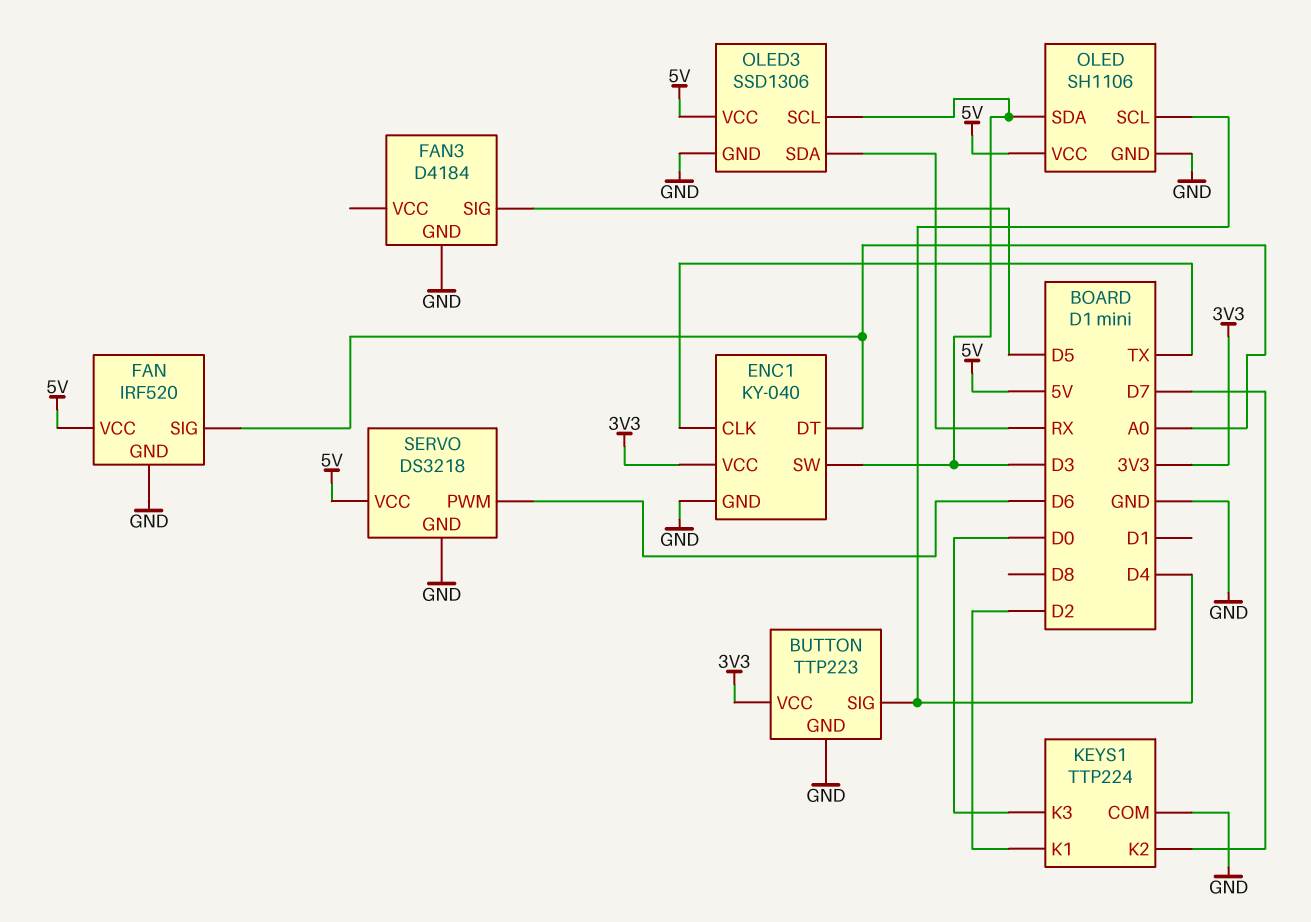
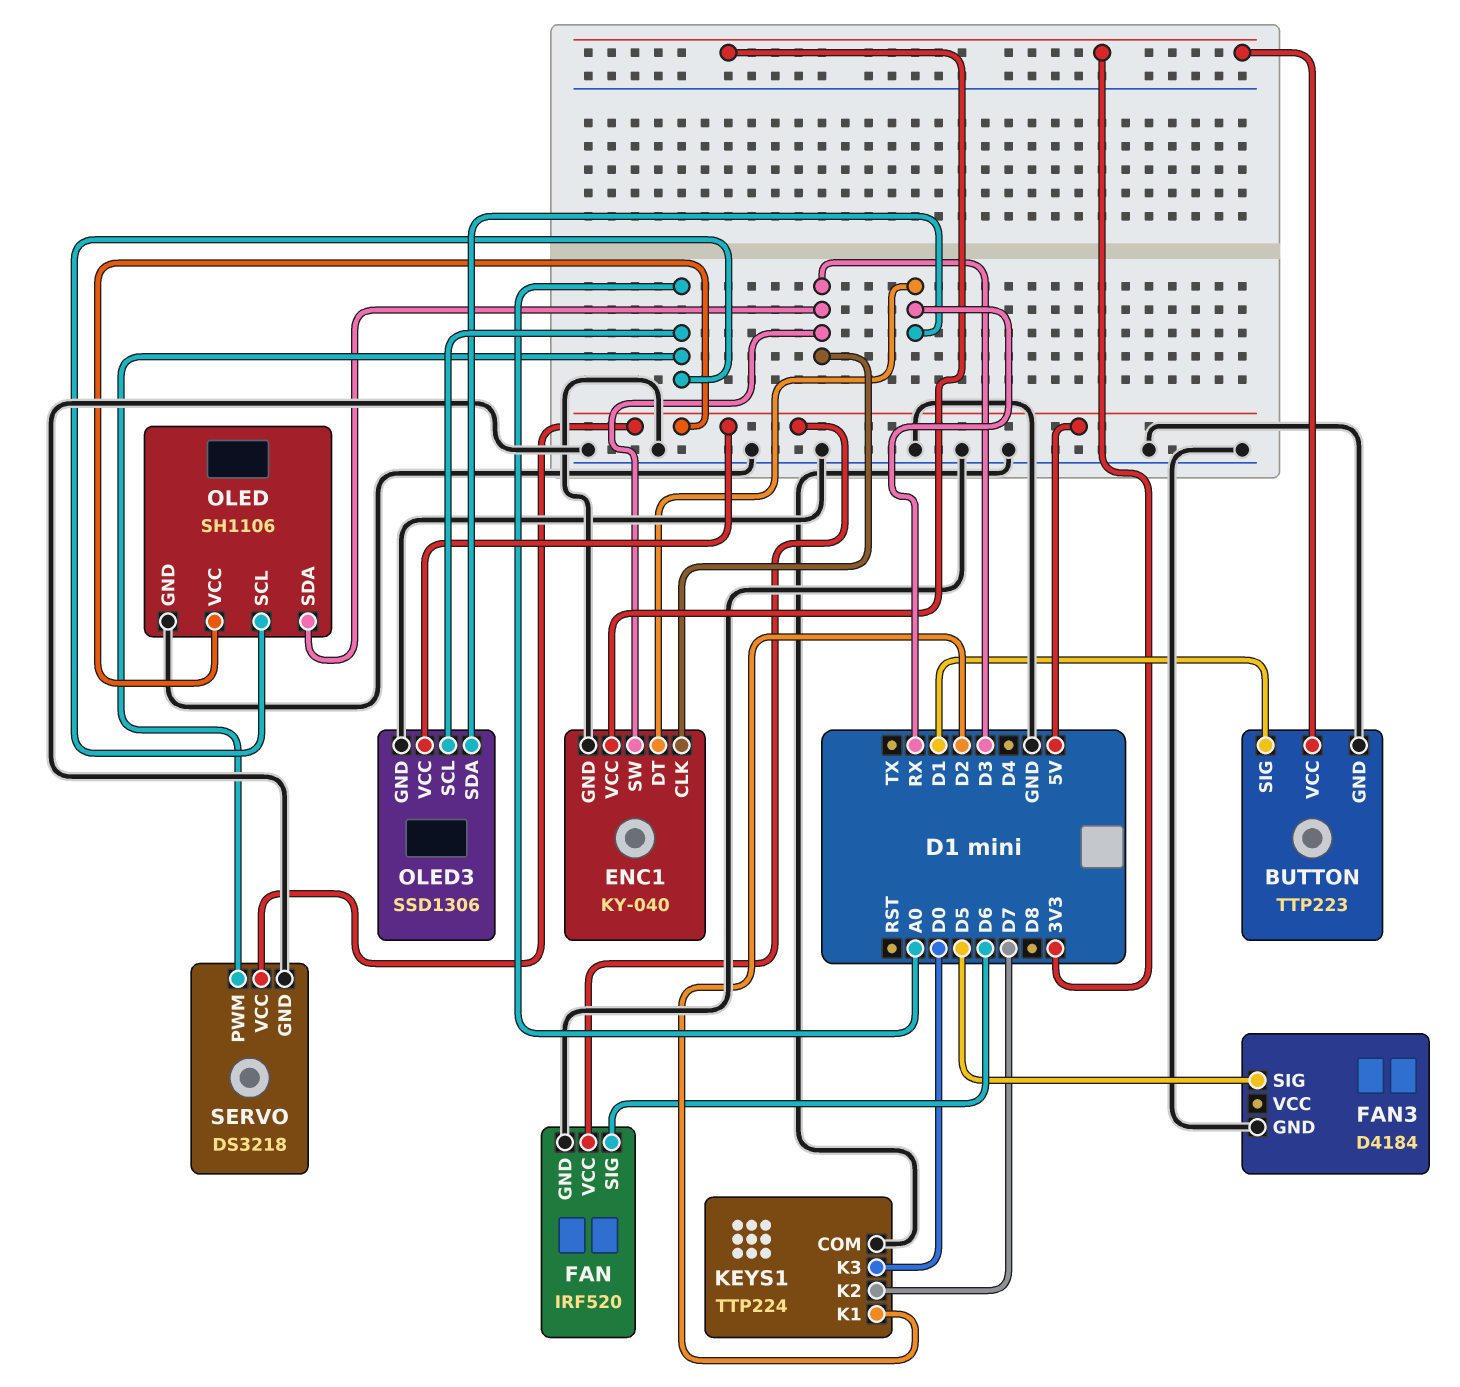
BUTTON pin SIG: D4 -> D1
ENC1 pin CLK: TX -> D3
ENC1 pin DT: A0 -> RX
FAN pin SIG: A0 -> D6
OLED pin SCL: D4 -> A0
OLED3 pin SCL: D3 -> A0
SERVO pin PWM: D6 -> A0

